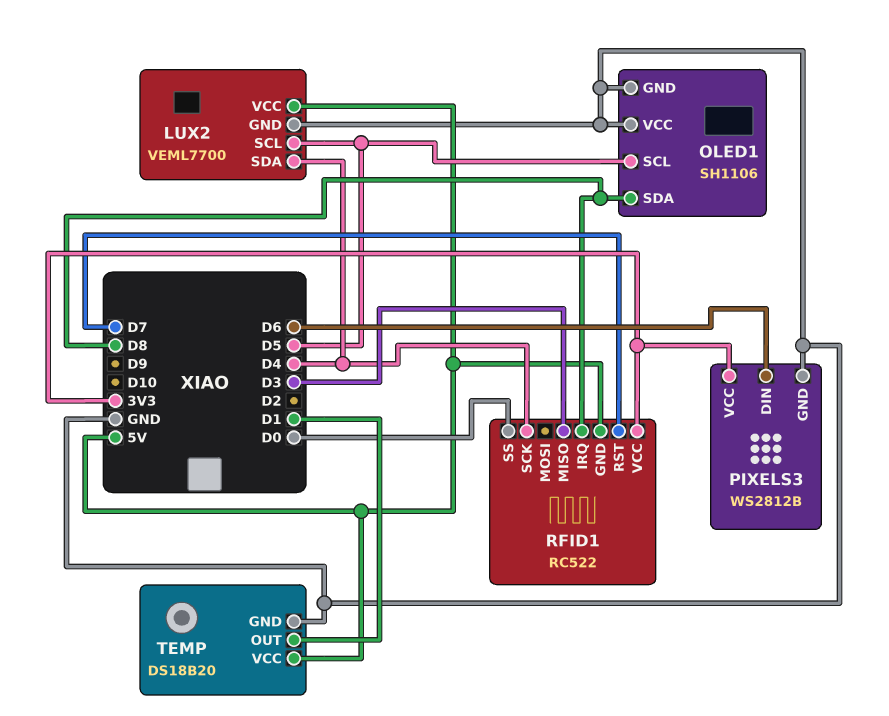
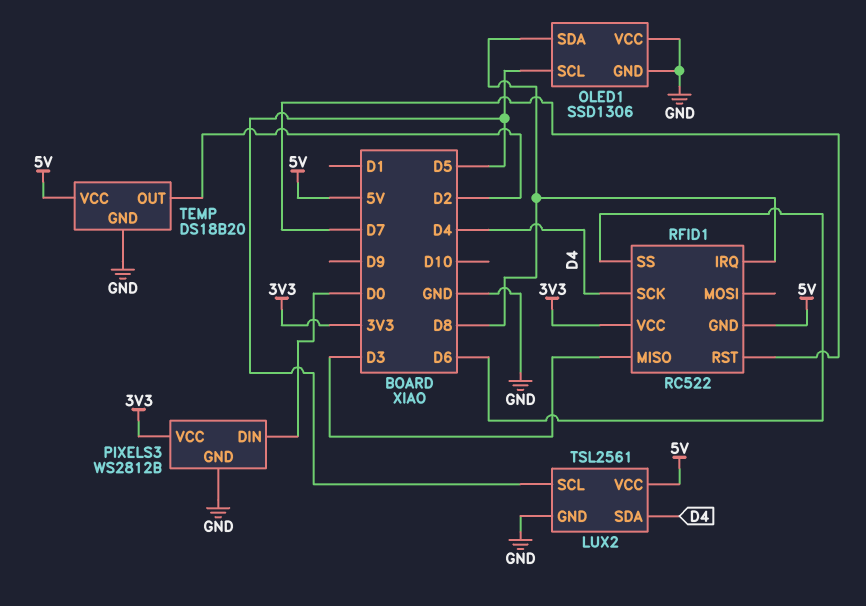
LUX2: VEML7700 -> TSL2561
OLED1: SH1106 -> SSD1306
PIXELS3 pin DIN: D6 -> D0
RFID1 pin SS: D0 -> D6
TEMP pin OUT: D1 -> D2

